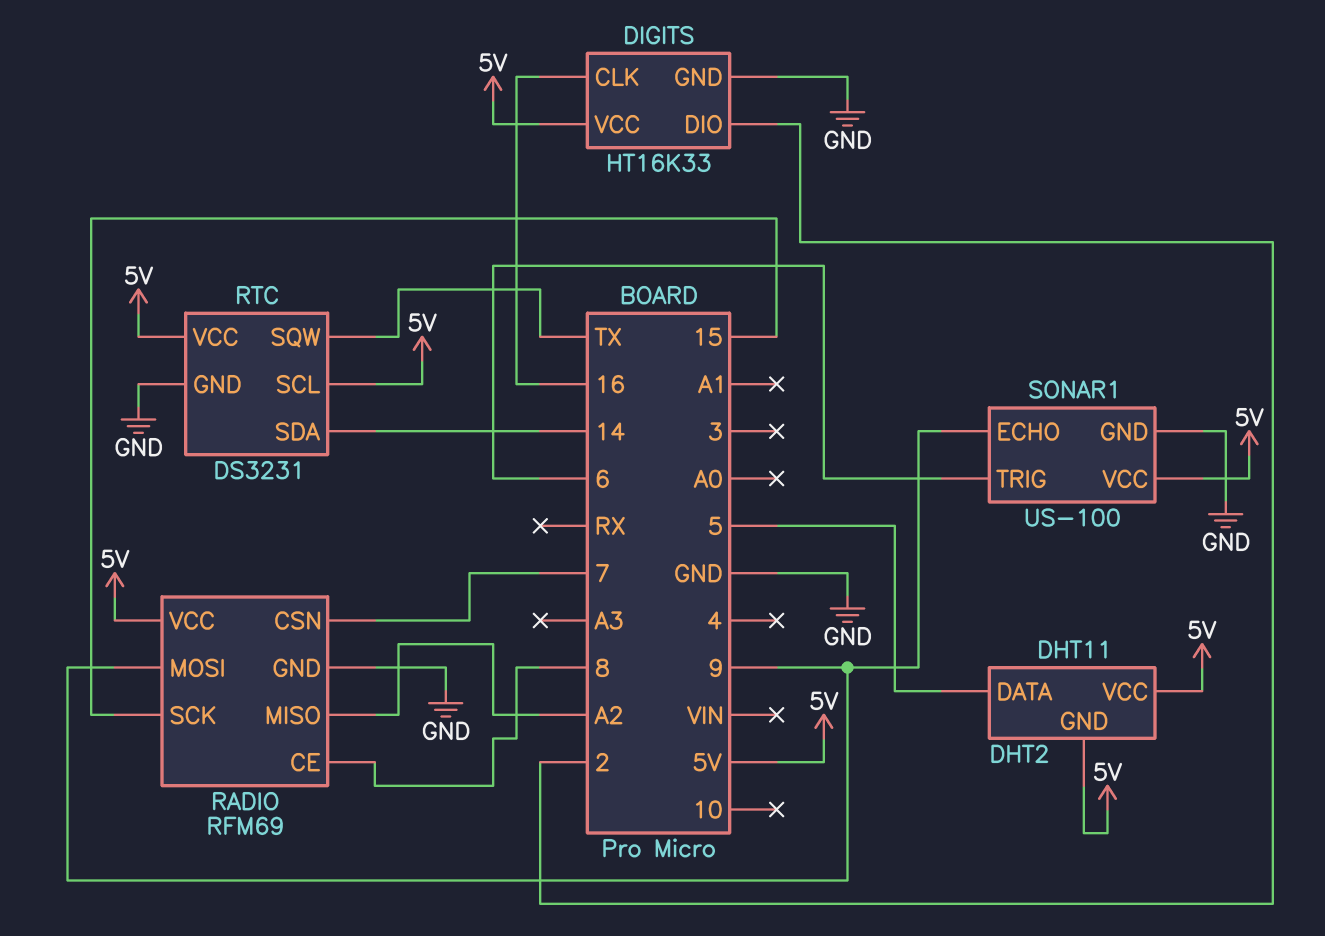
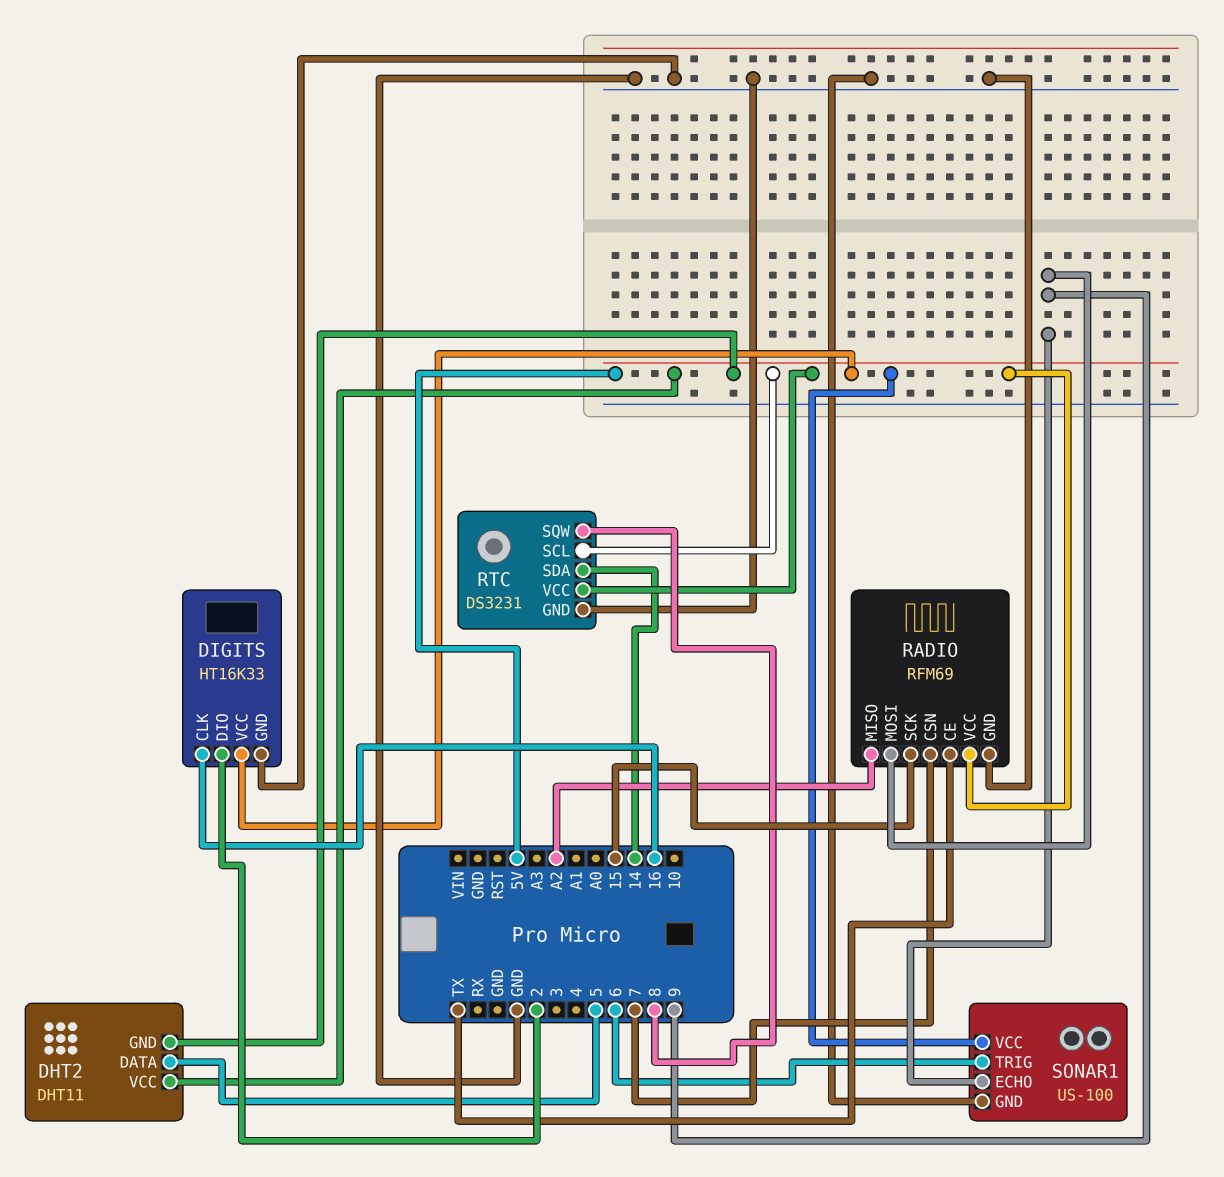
RADIO pin CE: 8 -> TX
RTC pin SQW: TX -> 8

